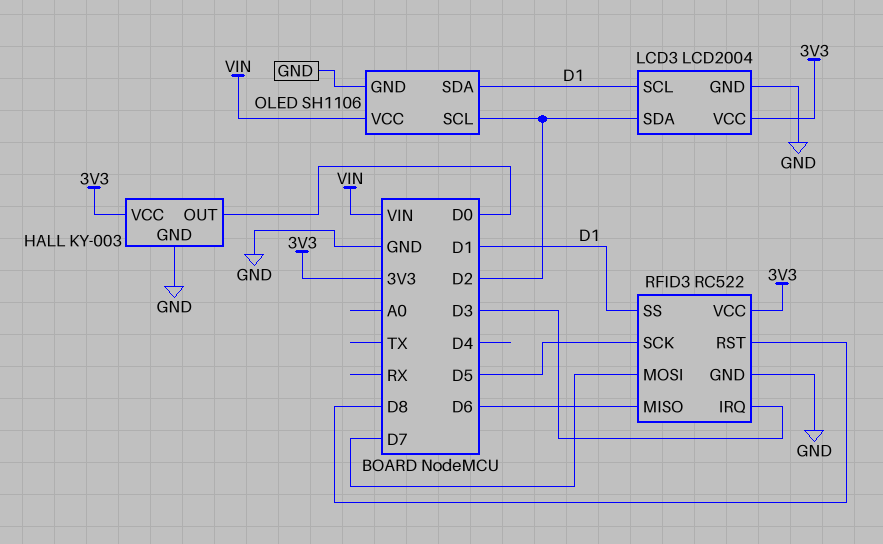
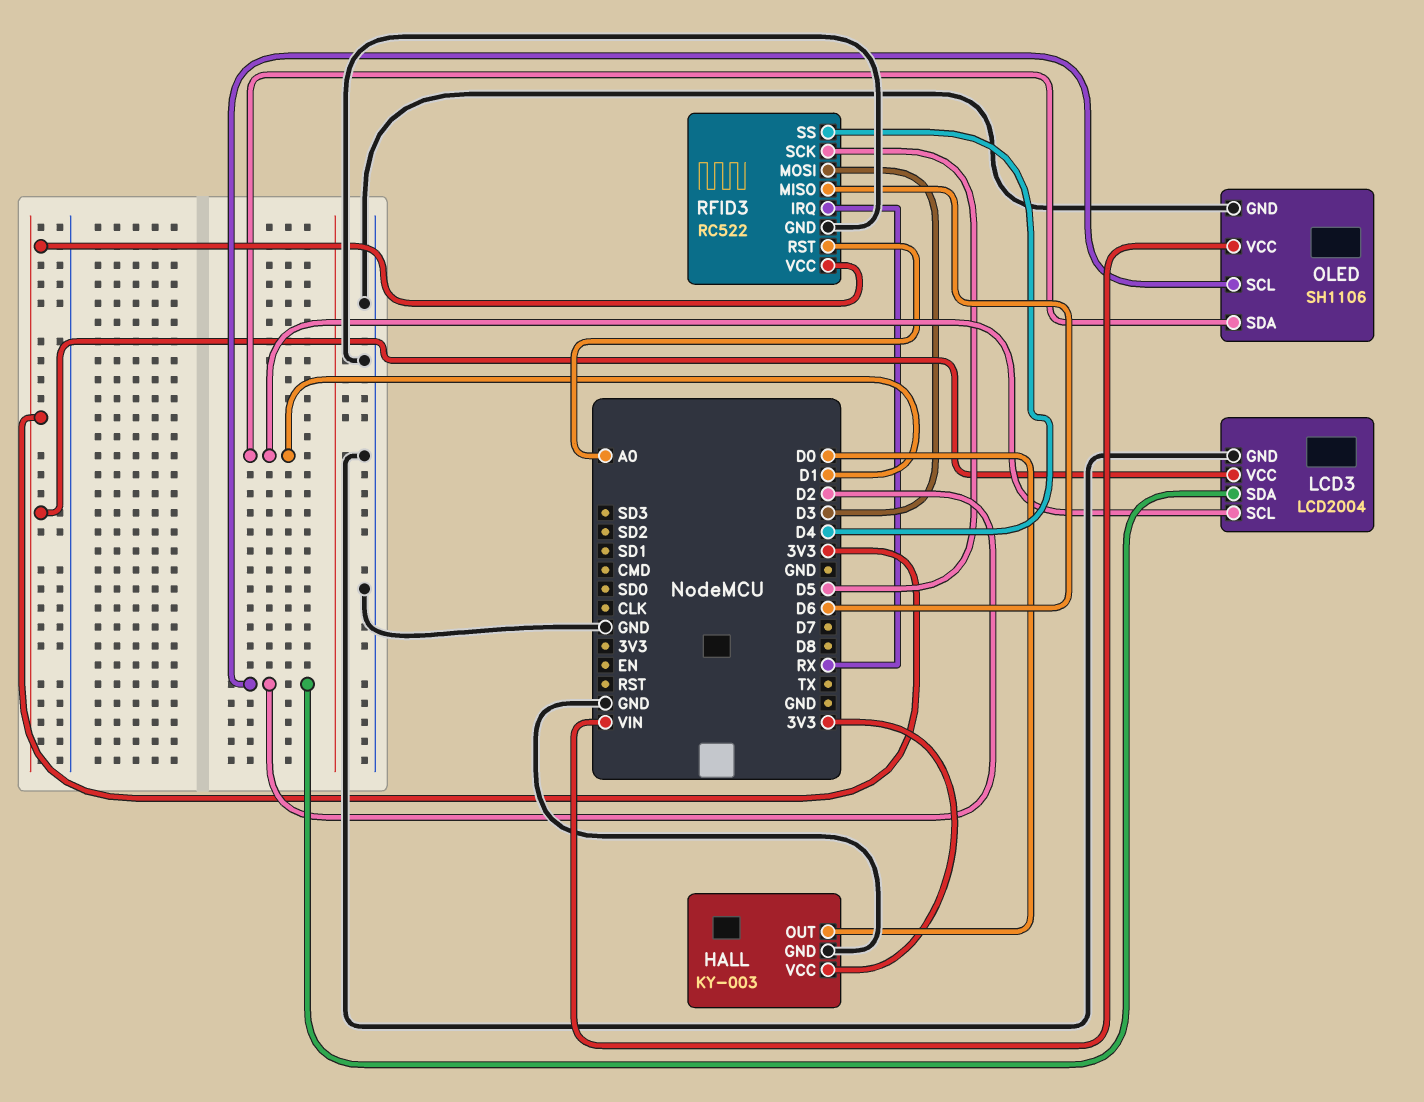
RFID3 pin IRQ: D3 -> RX
RFID3 pin MOSI: D7 -> D3
RFID3 pin RST: D8 -> A0
RFID3 pin SS: D1 -> D4

